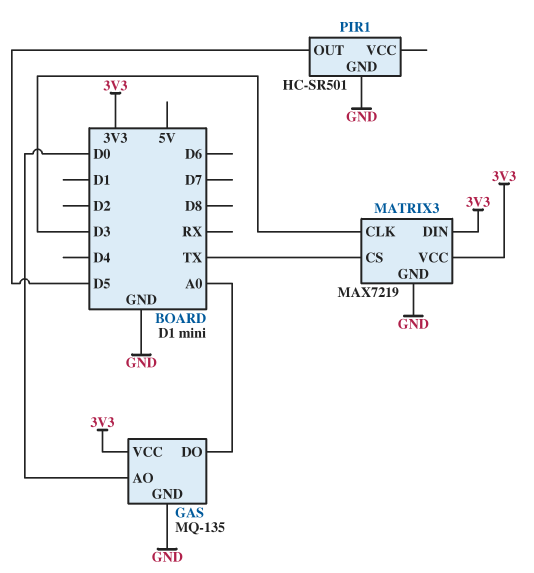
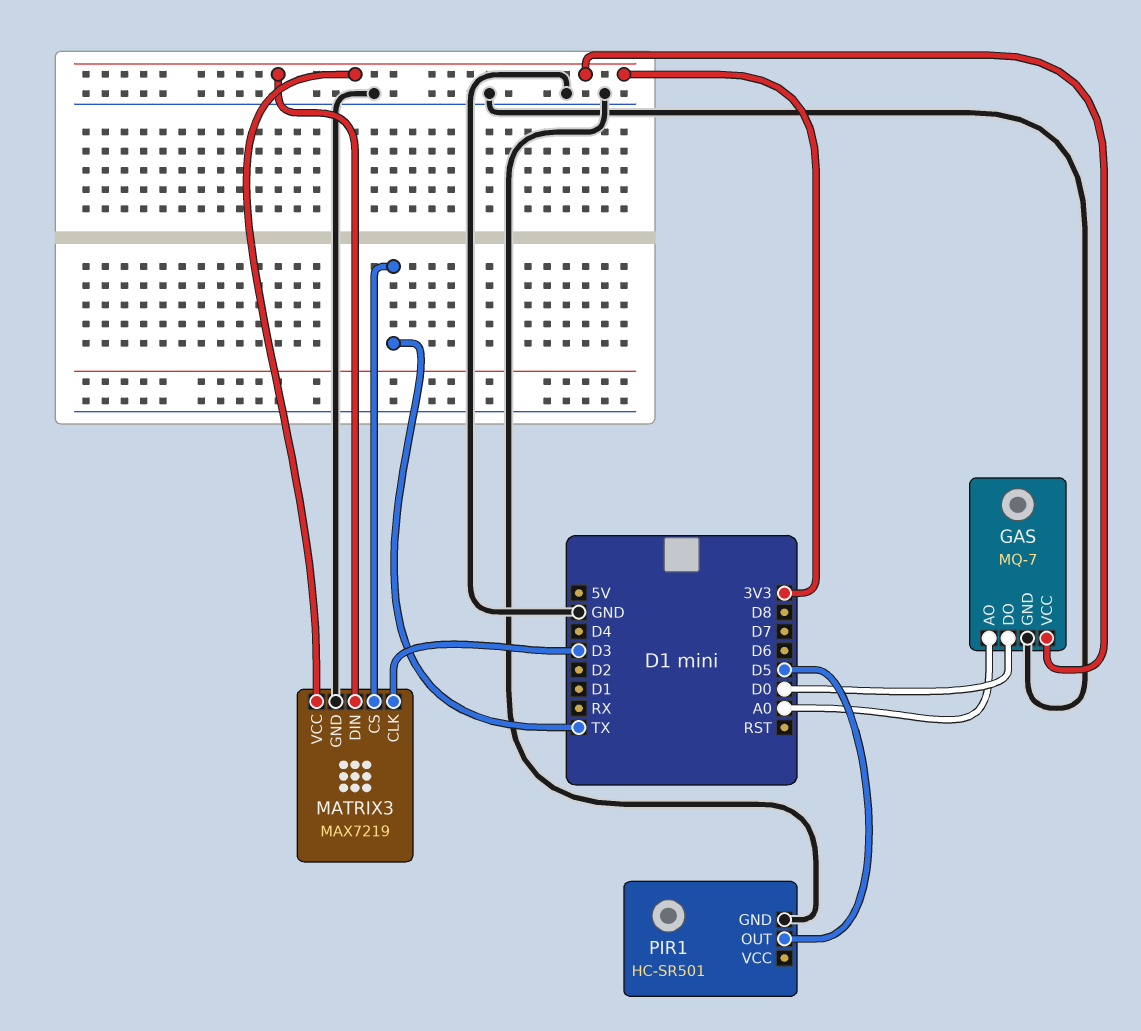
GAS: MQ-135 -> MQ-7
GAS pin AO: D0 -> A0
GAS pin DO: A0 -> D0

